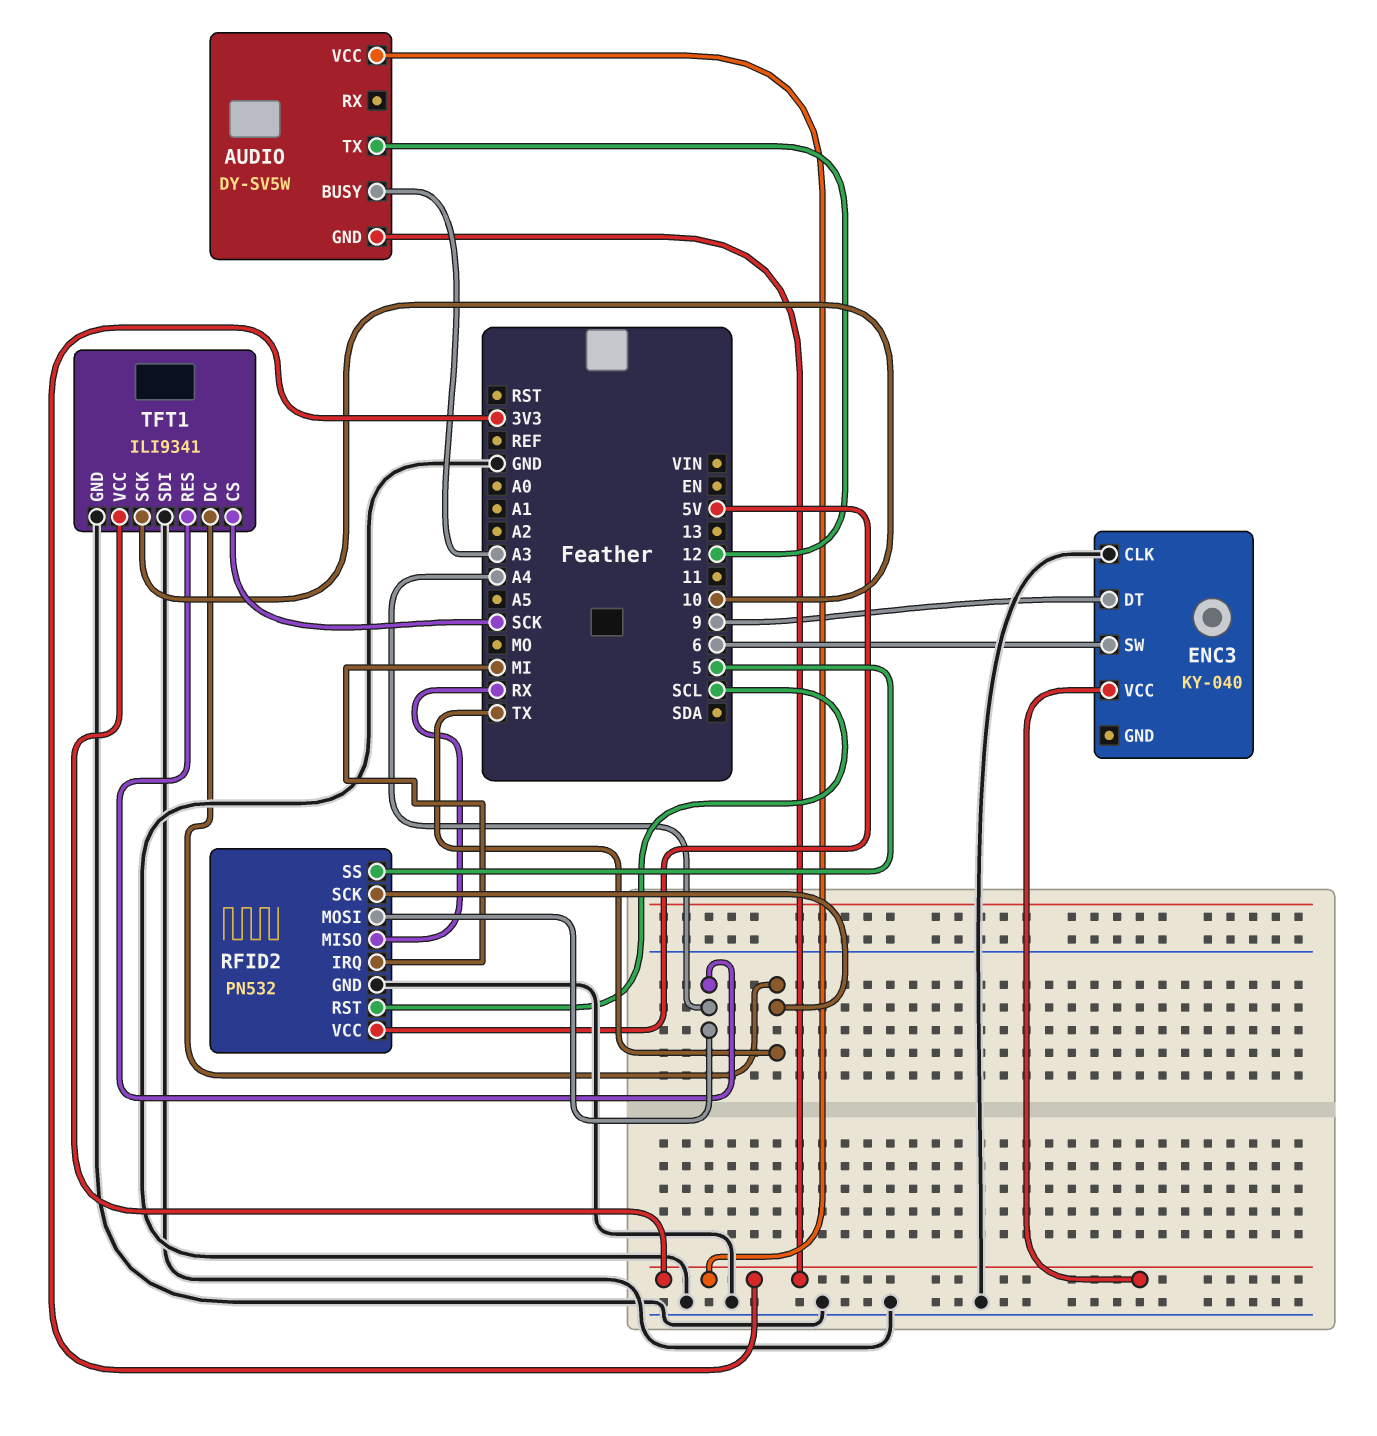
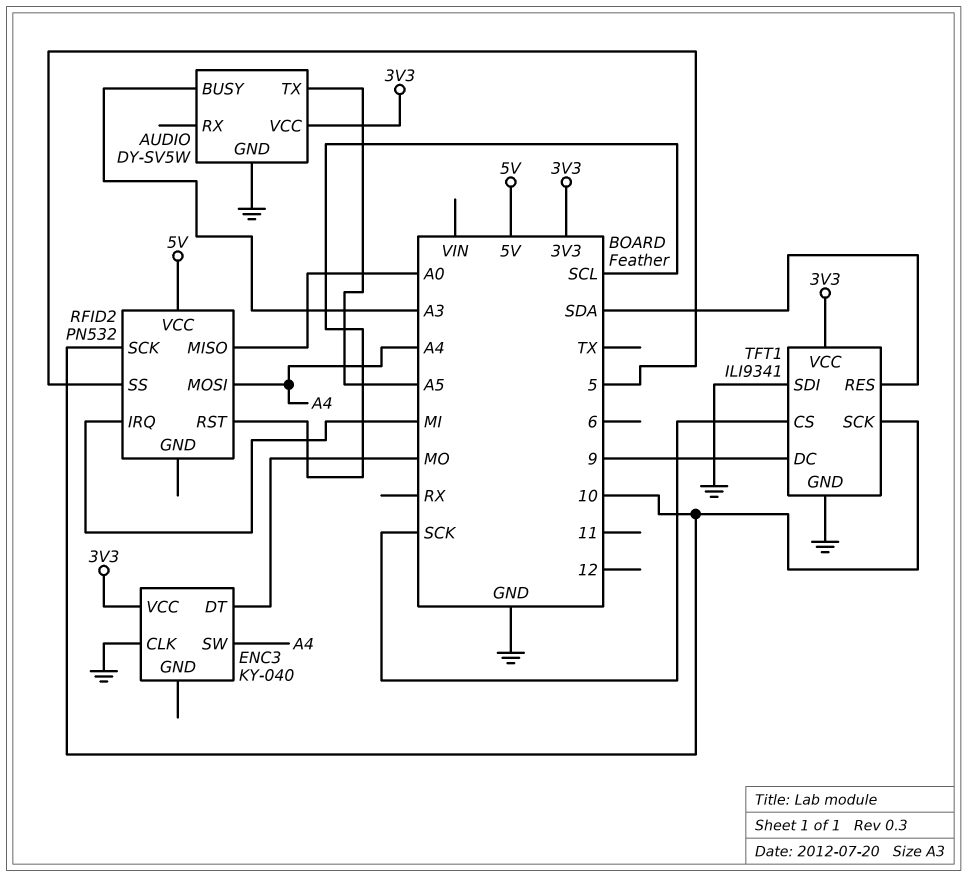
AUDIO pin GND: 3V3 -> GND
AUDIO pin TX: 12 -> A5
ENC3 pin DT: 9 -> MO
ENC3 pin SW: 6 -> A4
RFID2 pin GND: GND -> none
RFID2 pin MISO: RX -> A0
RFID2 pin SCK: TX -> 10
TFT1 pin DC: TX -> 9
TFT1 pin RES: A4 -> SDA

